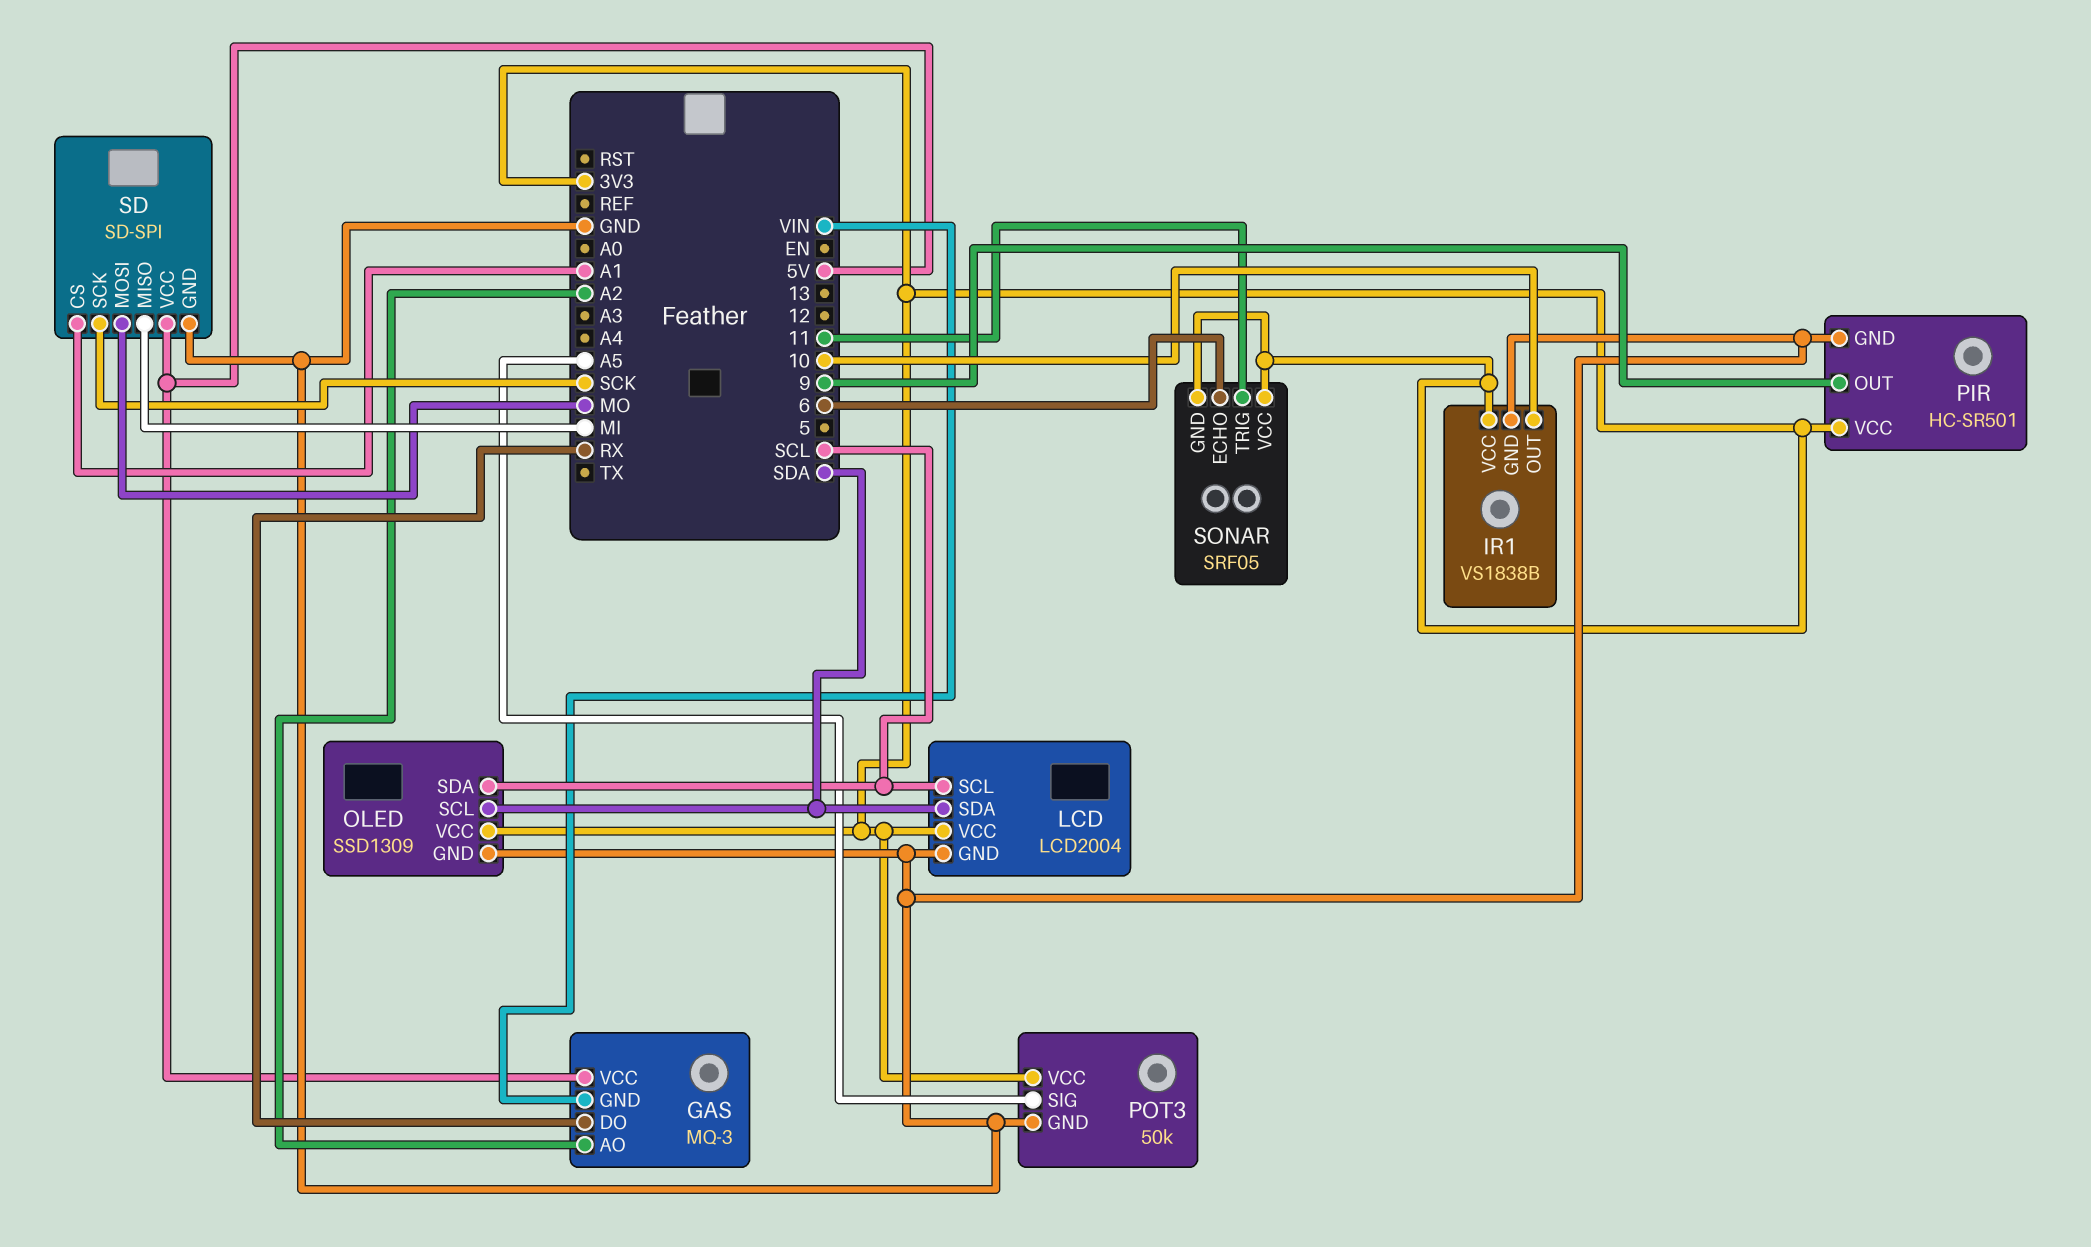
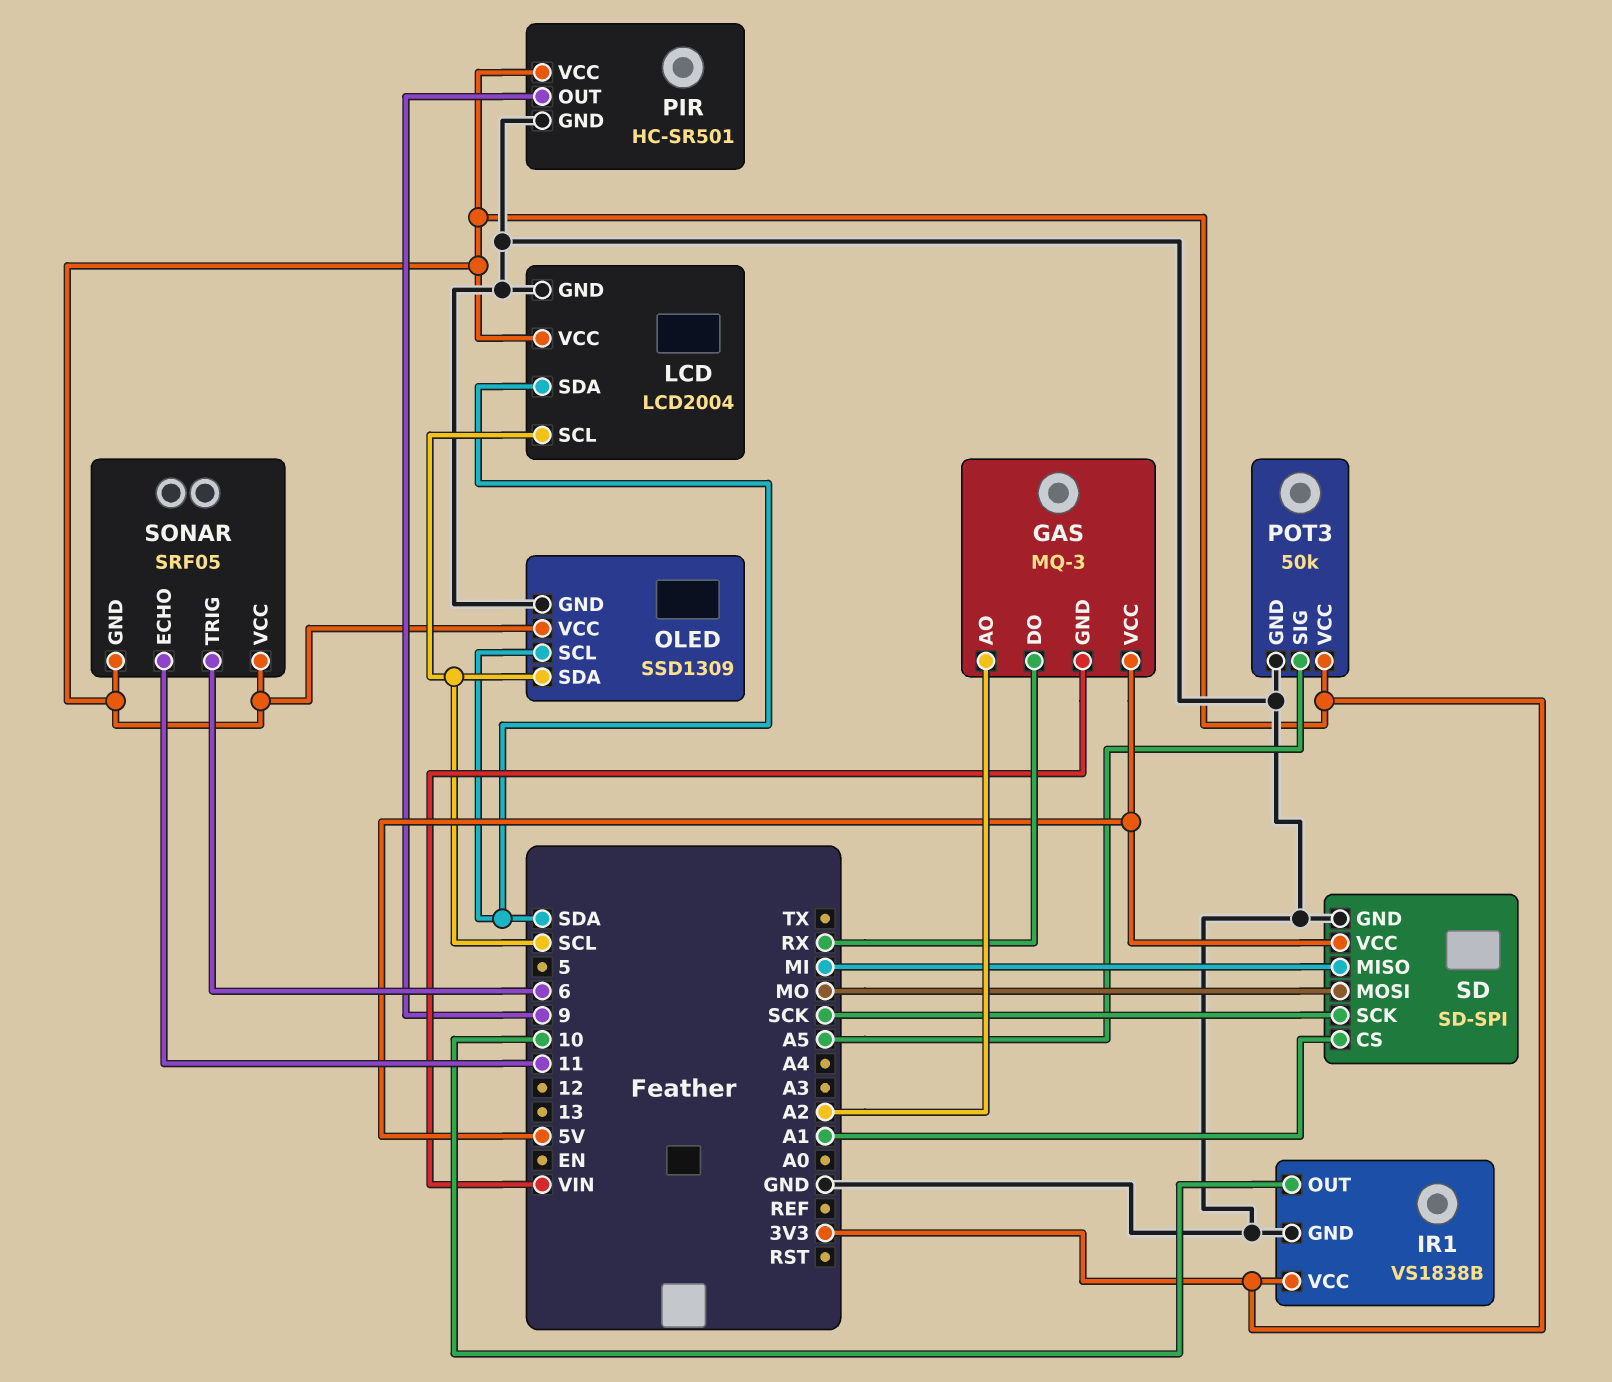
SONAR pin ECHO: 6 -> 11
SONAR pin TRIG: 11 -> 6

